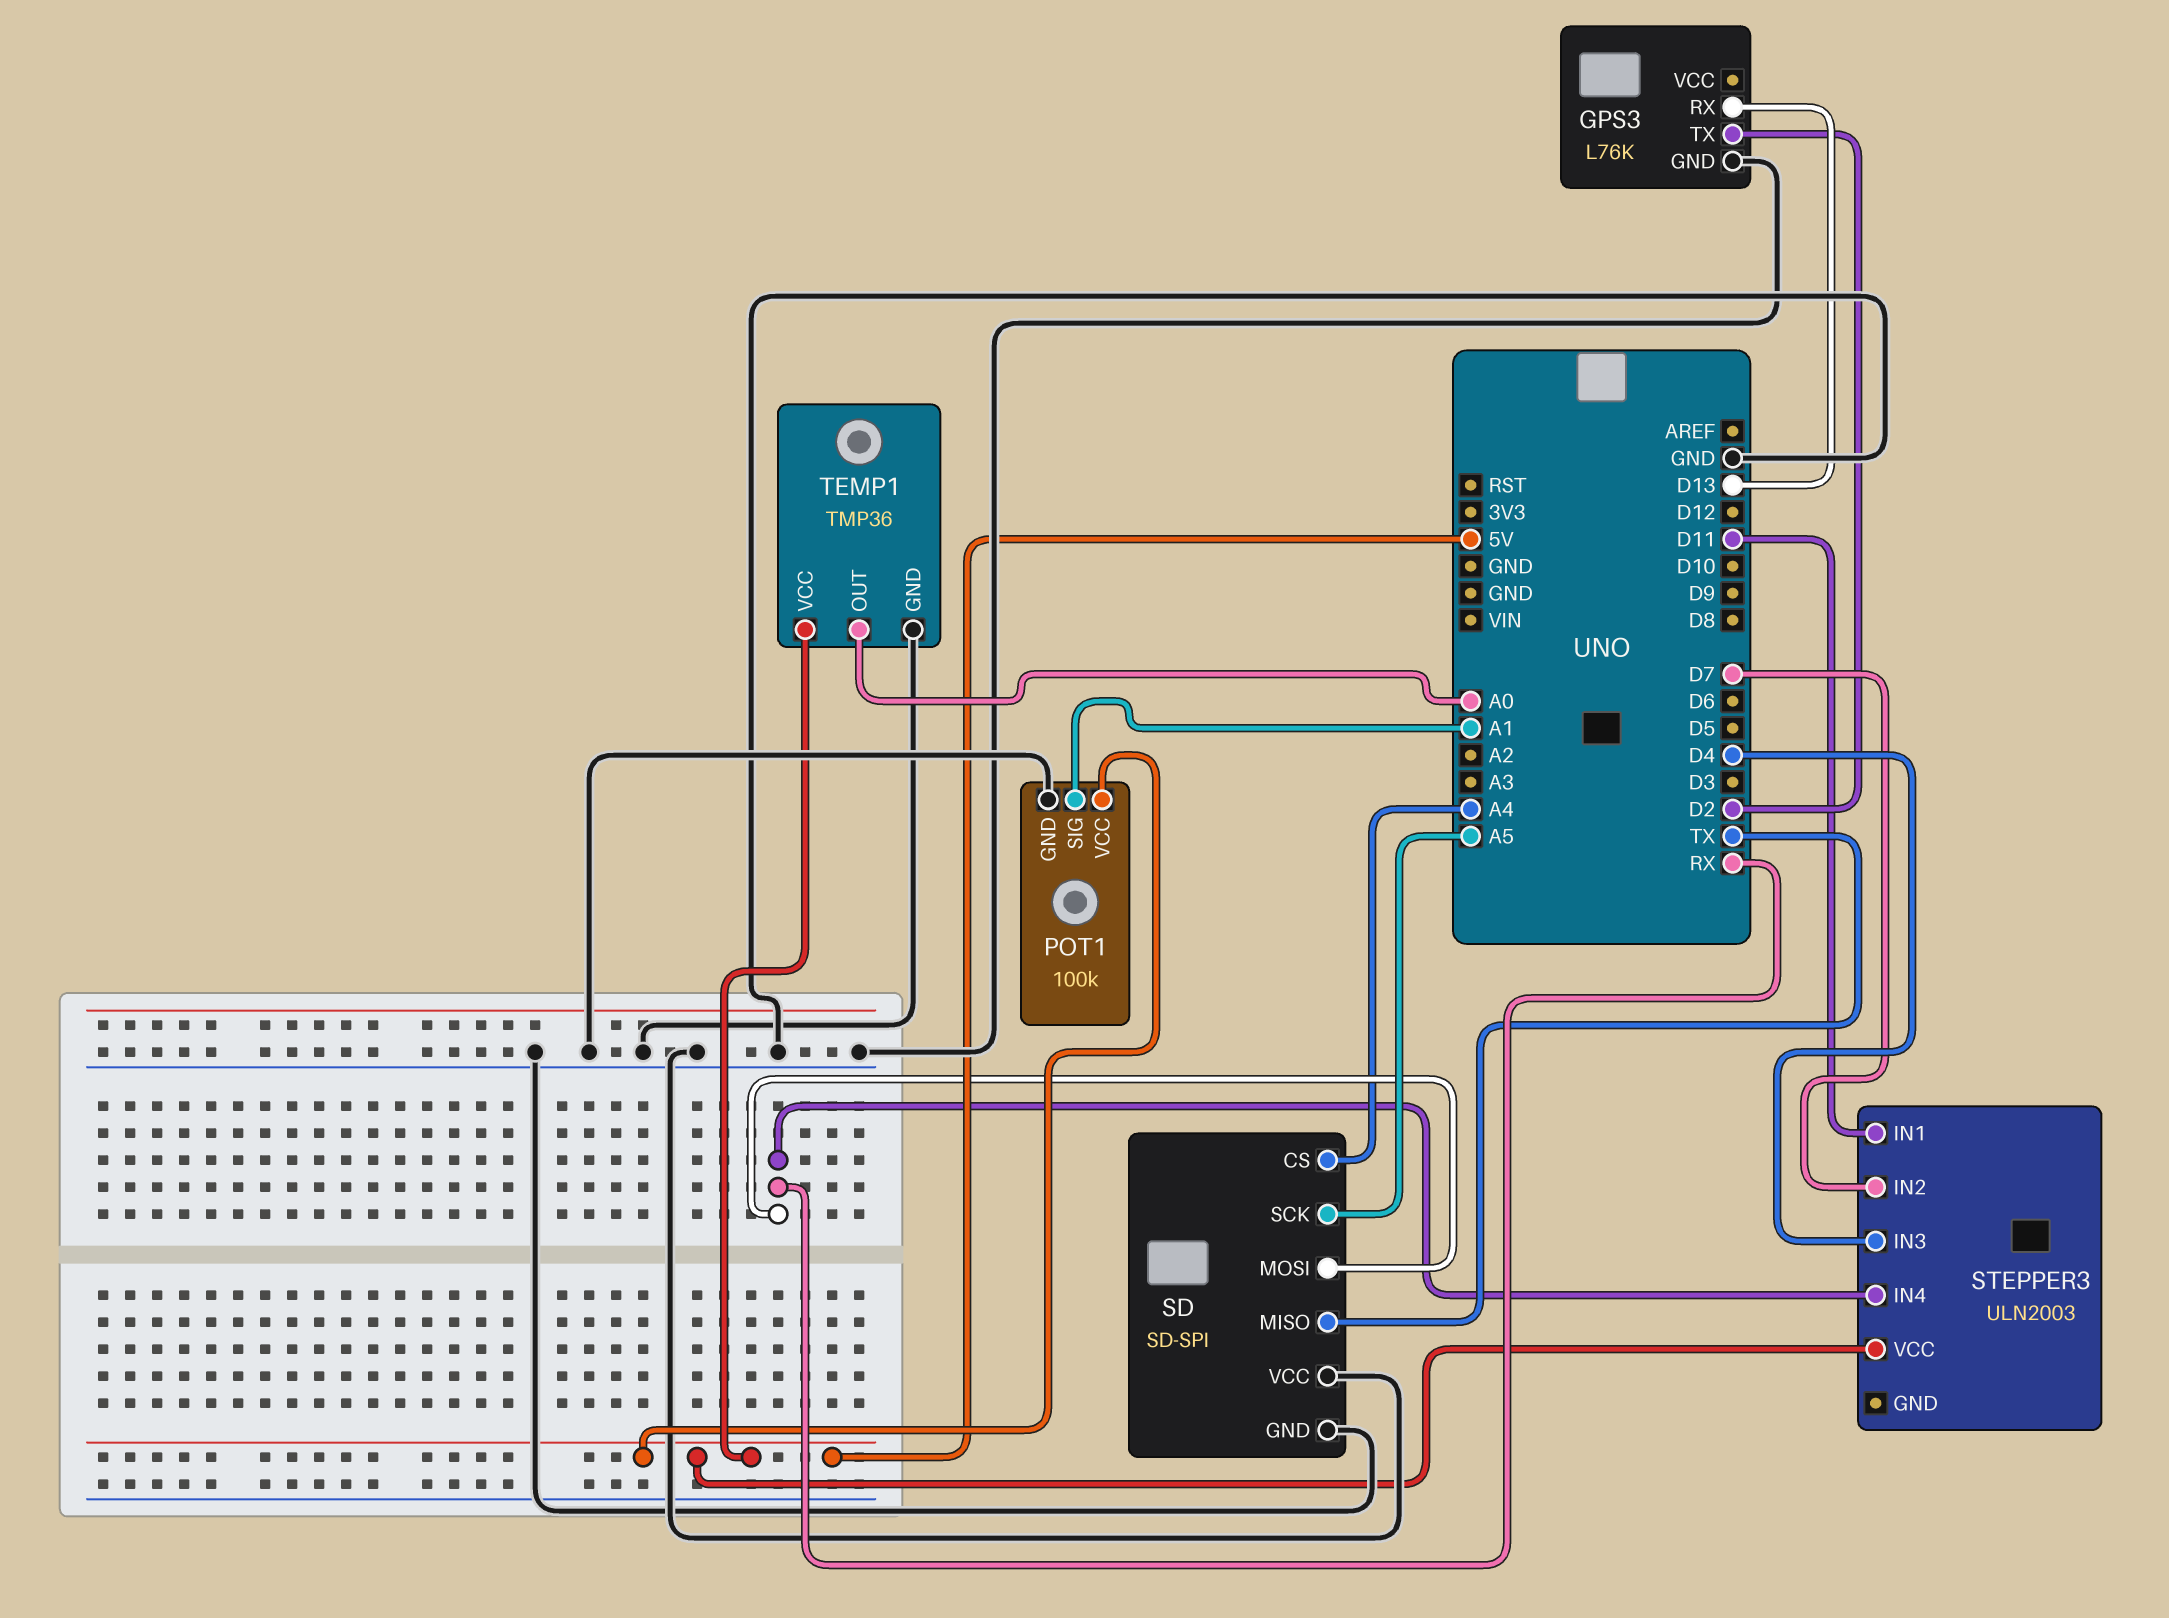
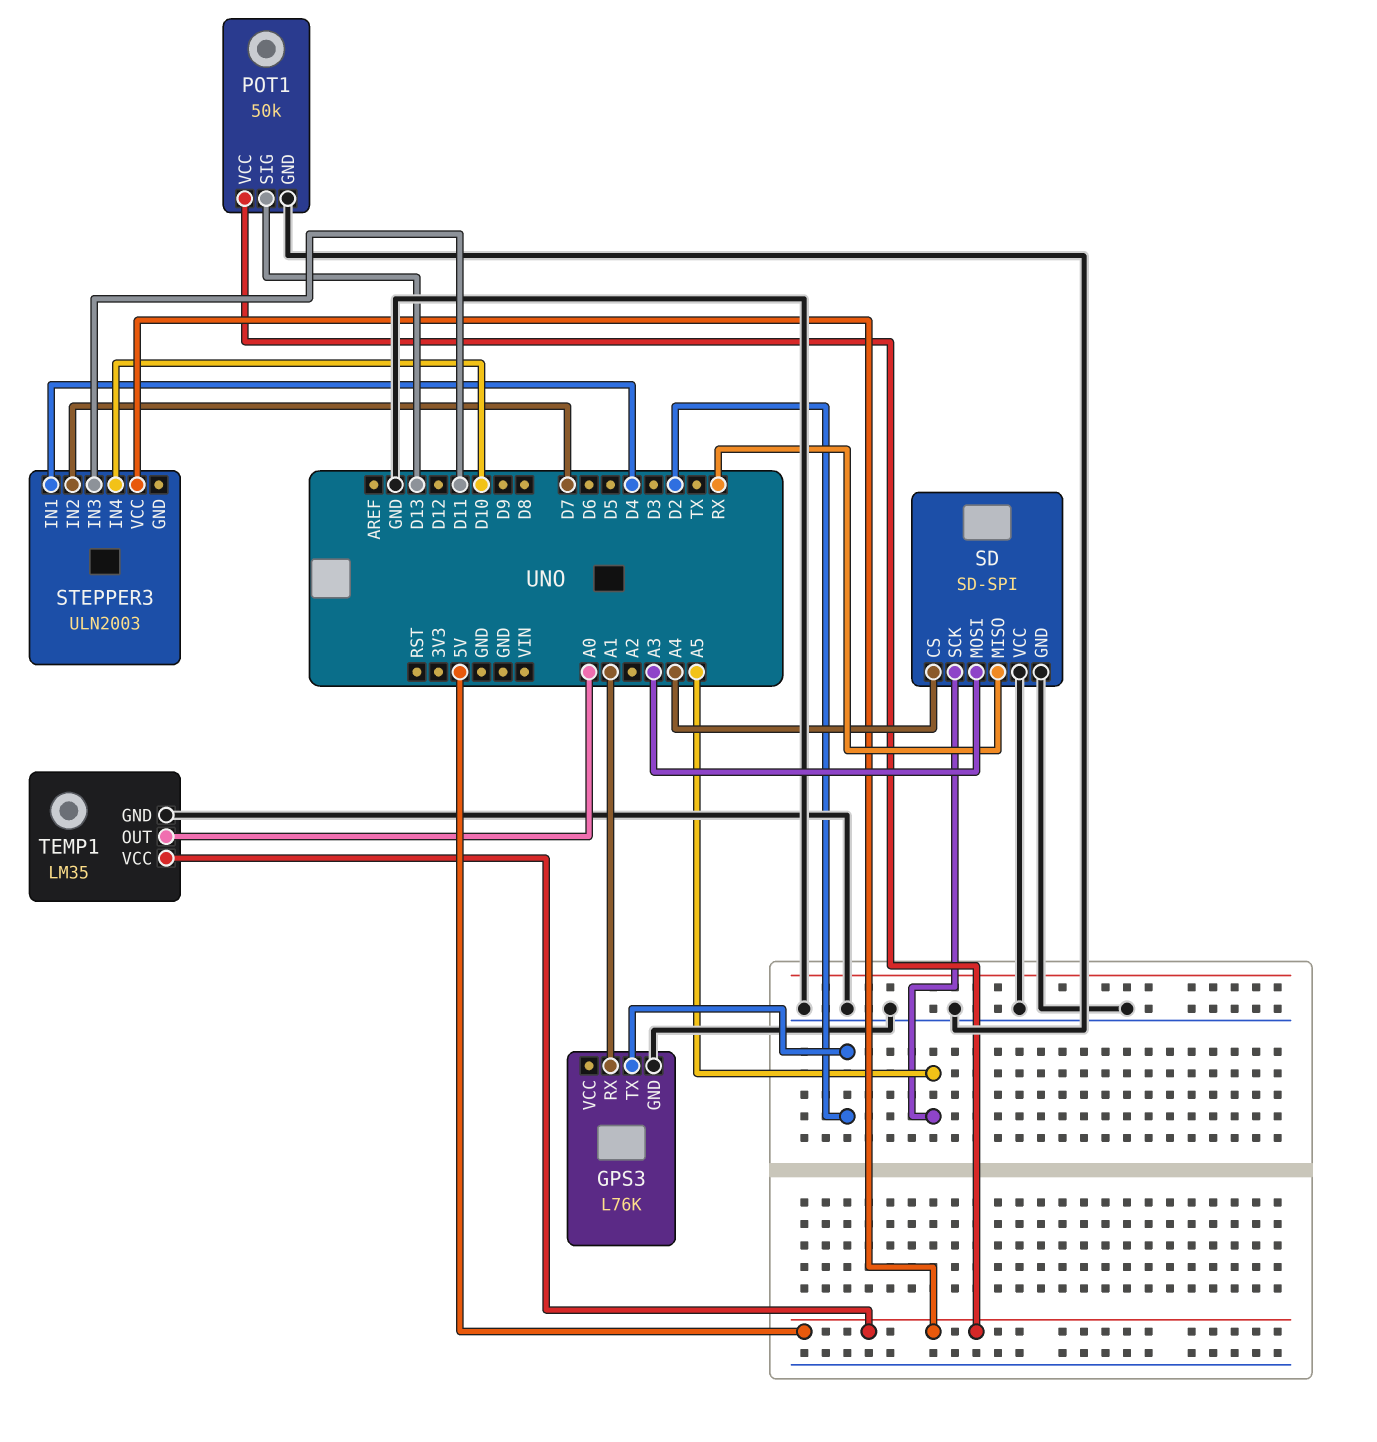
GPS3 pin RX: D13 -> A1
POT1: 100k -> 50k
POT1 pin SIG: A1 -> D13
SD pin MISO: TX -> RX
SD pin MOSI: RX -> A3
STEPPER3 pin IN1: D11 -> D4
STEPPER3 pin IN3: D4 -> D11
STEPPER3 pin IN4: RX -> D10
TEMP1: TMP36 -> LM35

